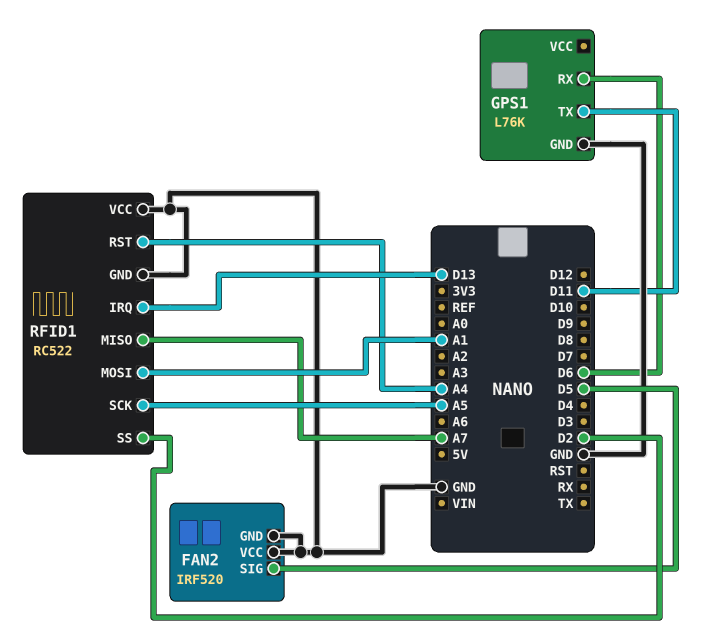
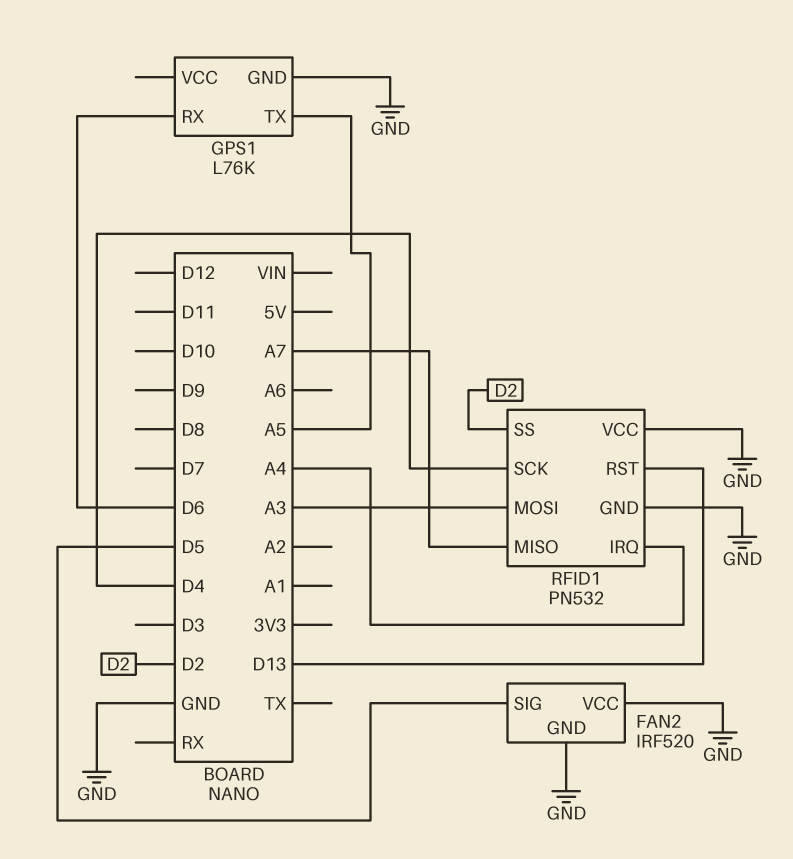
GPS1 pin TX: D11 -> A5
RFID1: RC522 -> PN532
RFID1 pin IRQ: D13 -> A4
RFID1 pin MOSI: A1 -> A3
RFID1 pin RST: A4 -> D13
RFID1 pin SCK: A5 -> D4

